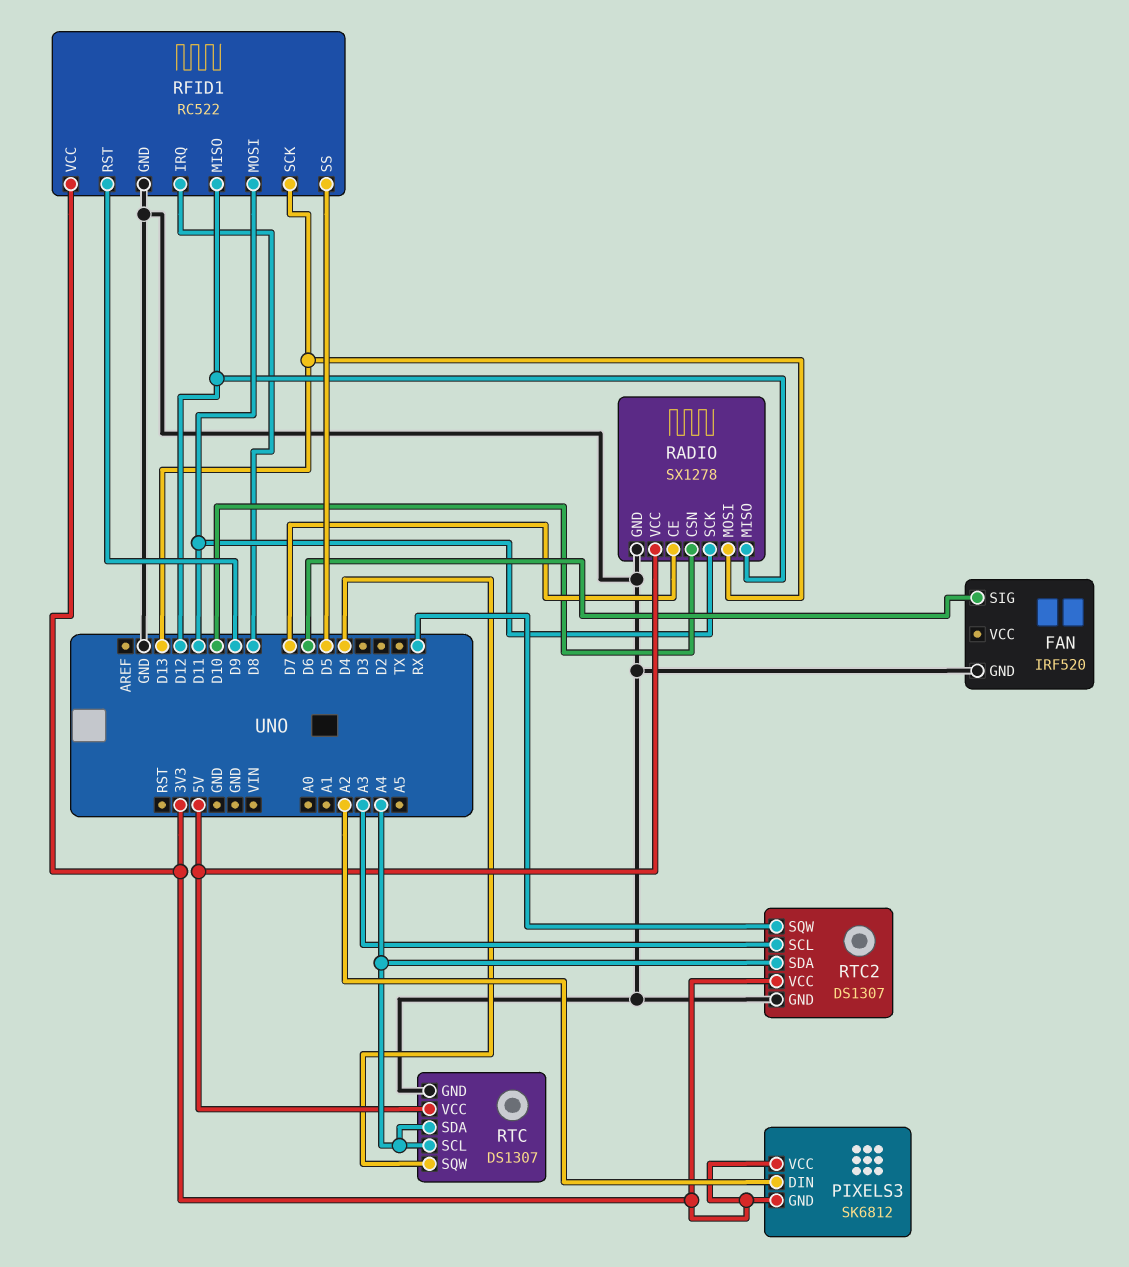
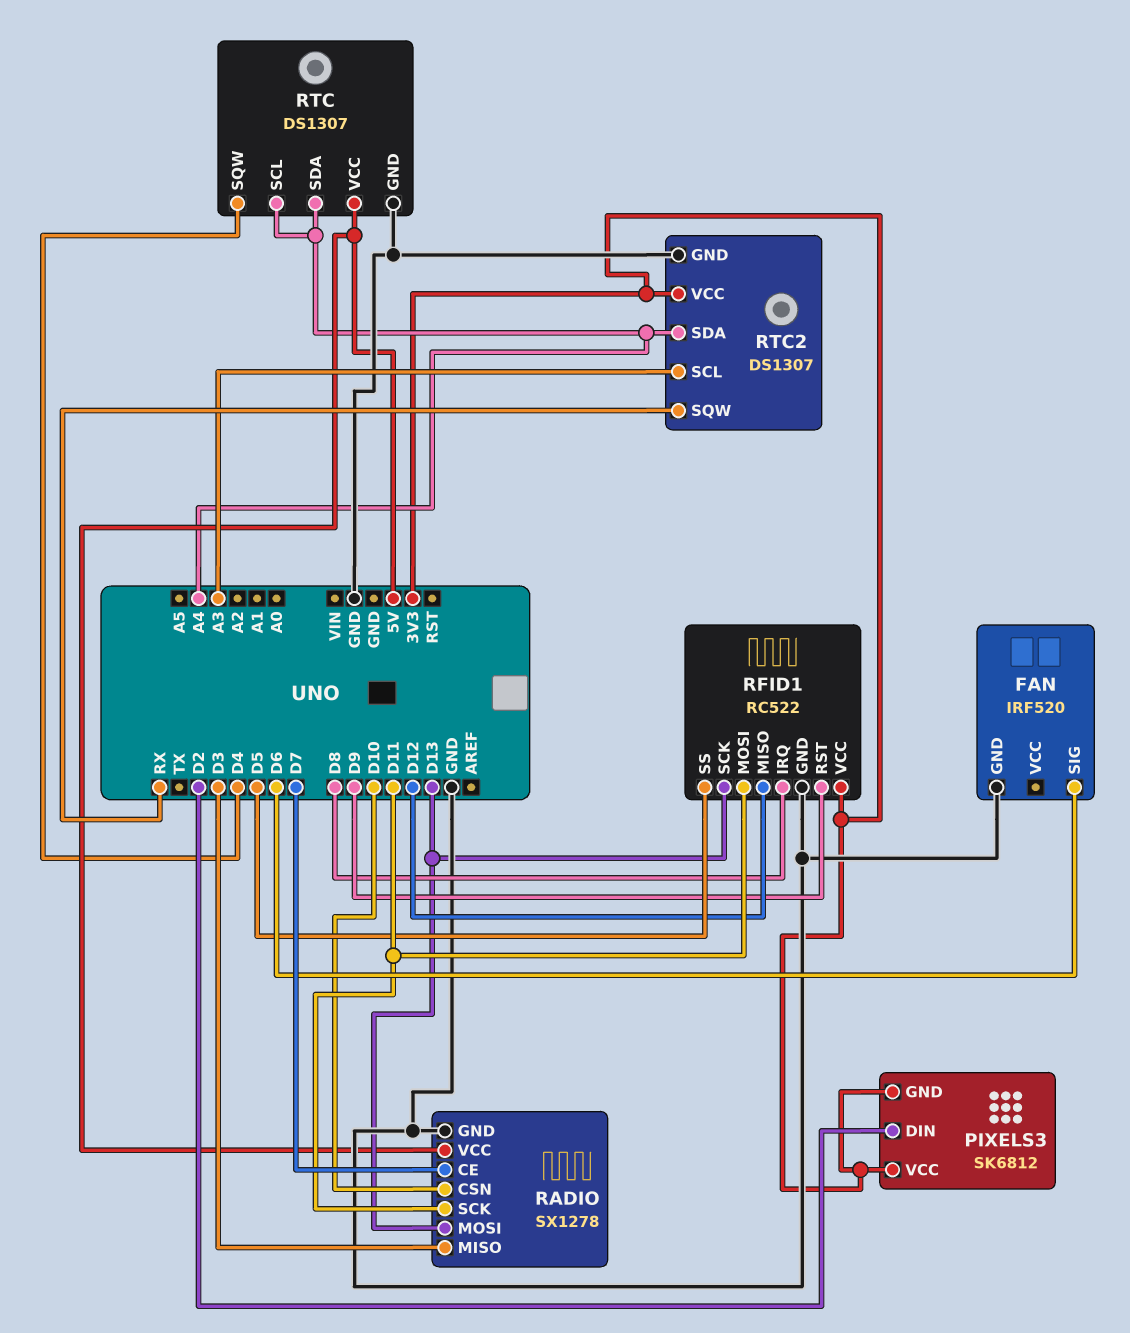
PIXELS3 pin DIN: A2 -> D2
RADIO pin MISO: D12 -> D3

